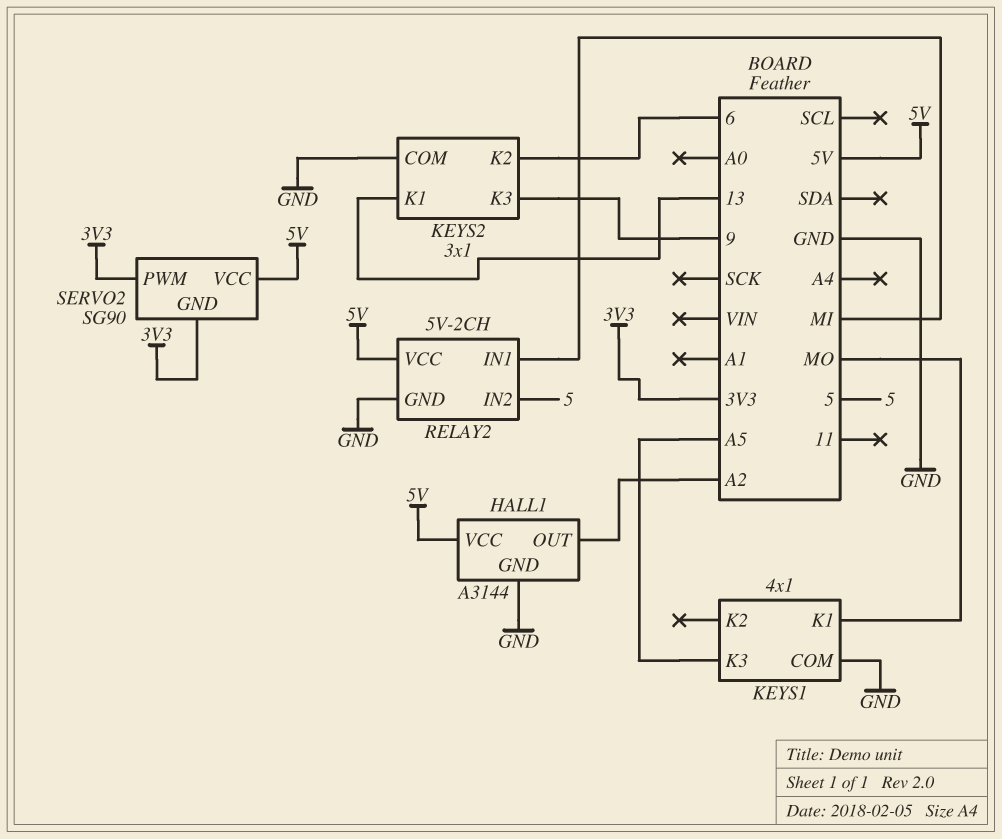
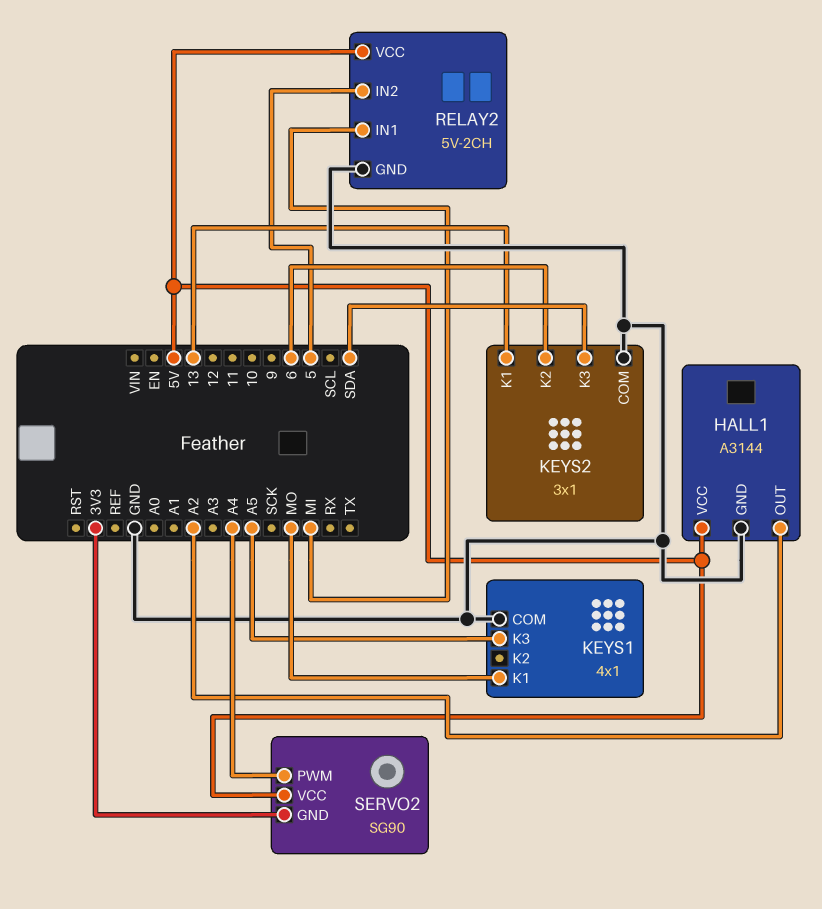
KEYS2 pin K3: 9 -> SDA
SERVO2 pin PWM: 3V3 -> A4

